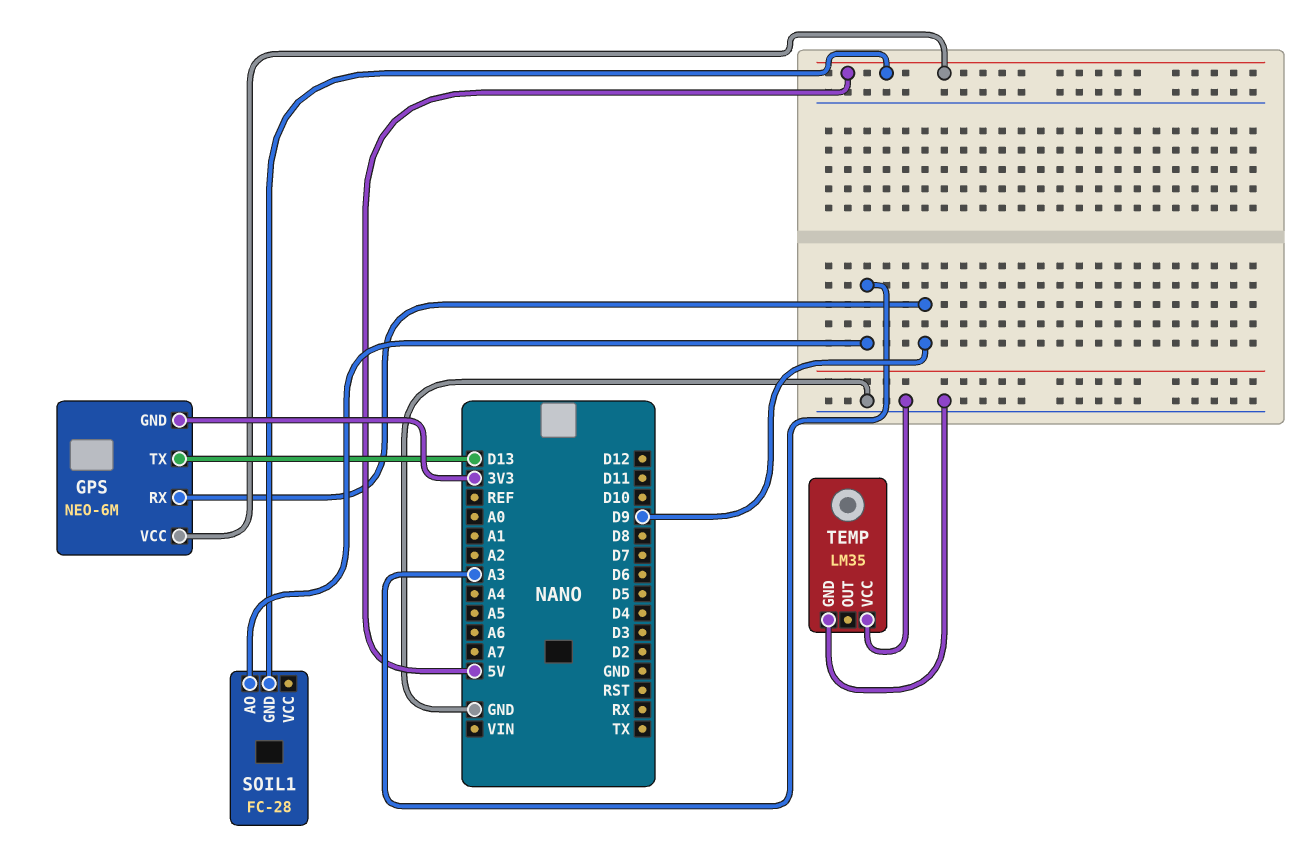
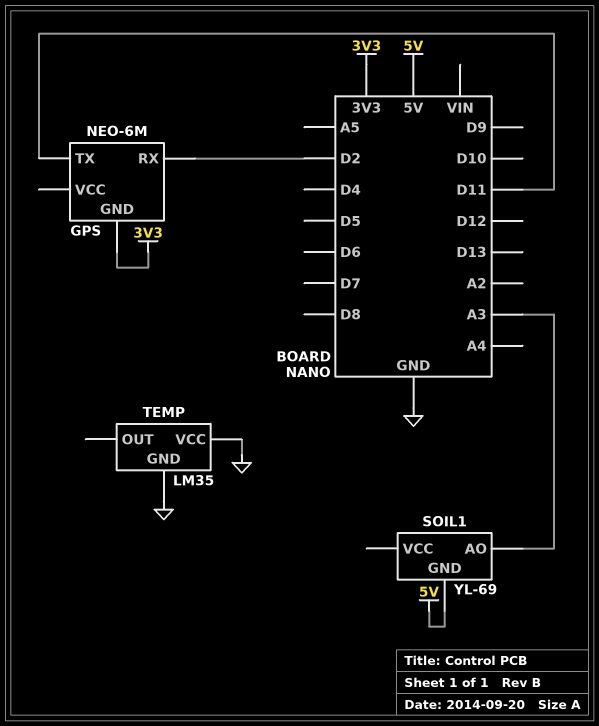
GPS pin RX: D9 -> D2
GPS pin TX: D13 -> D11
GPS pin VCC: 5V -> none
SOIL1: FC-28 -> YL-69

